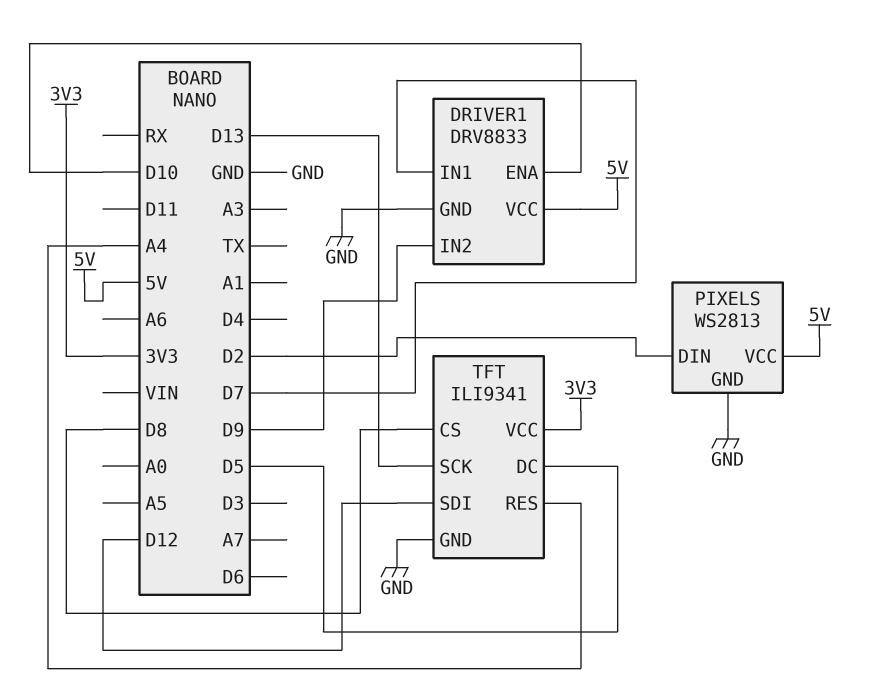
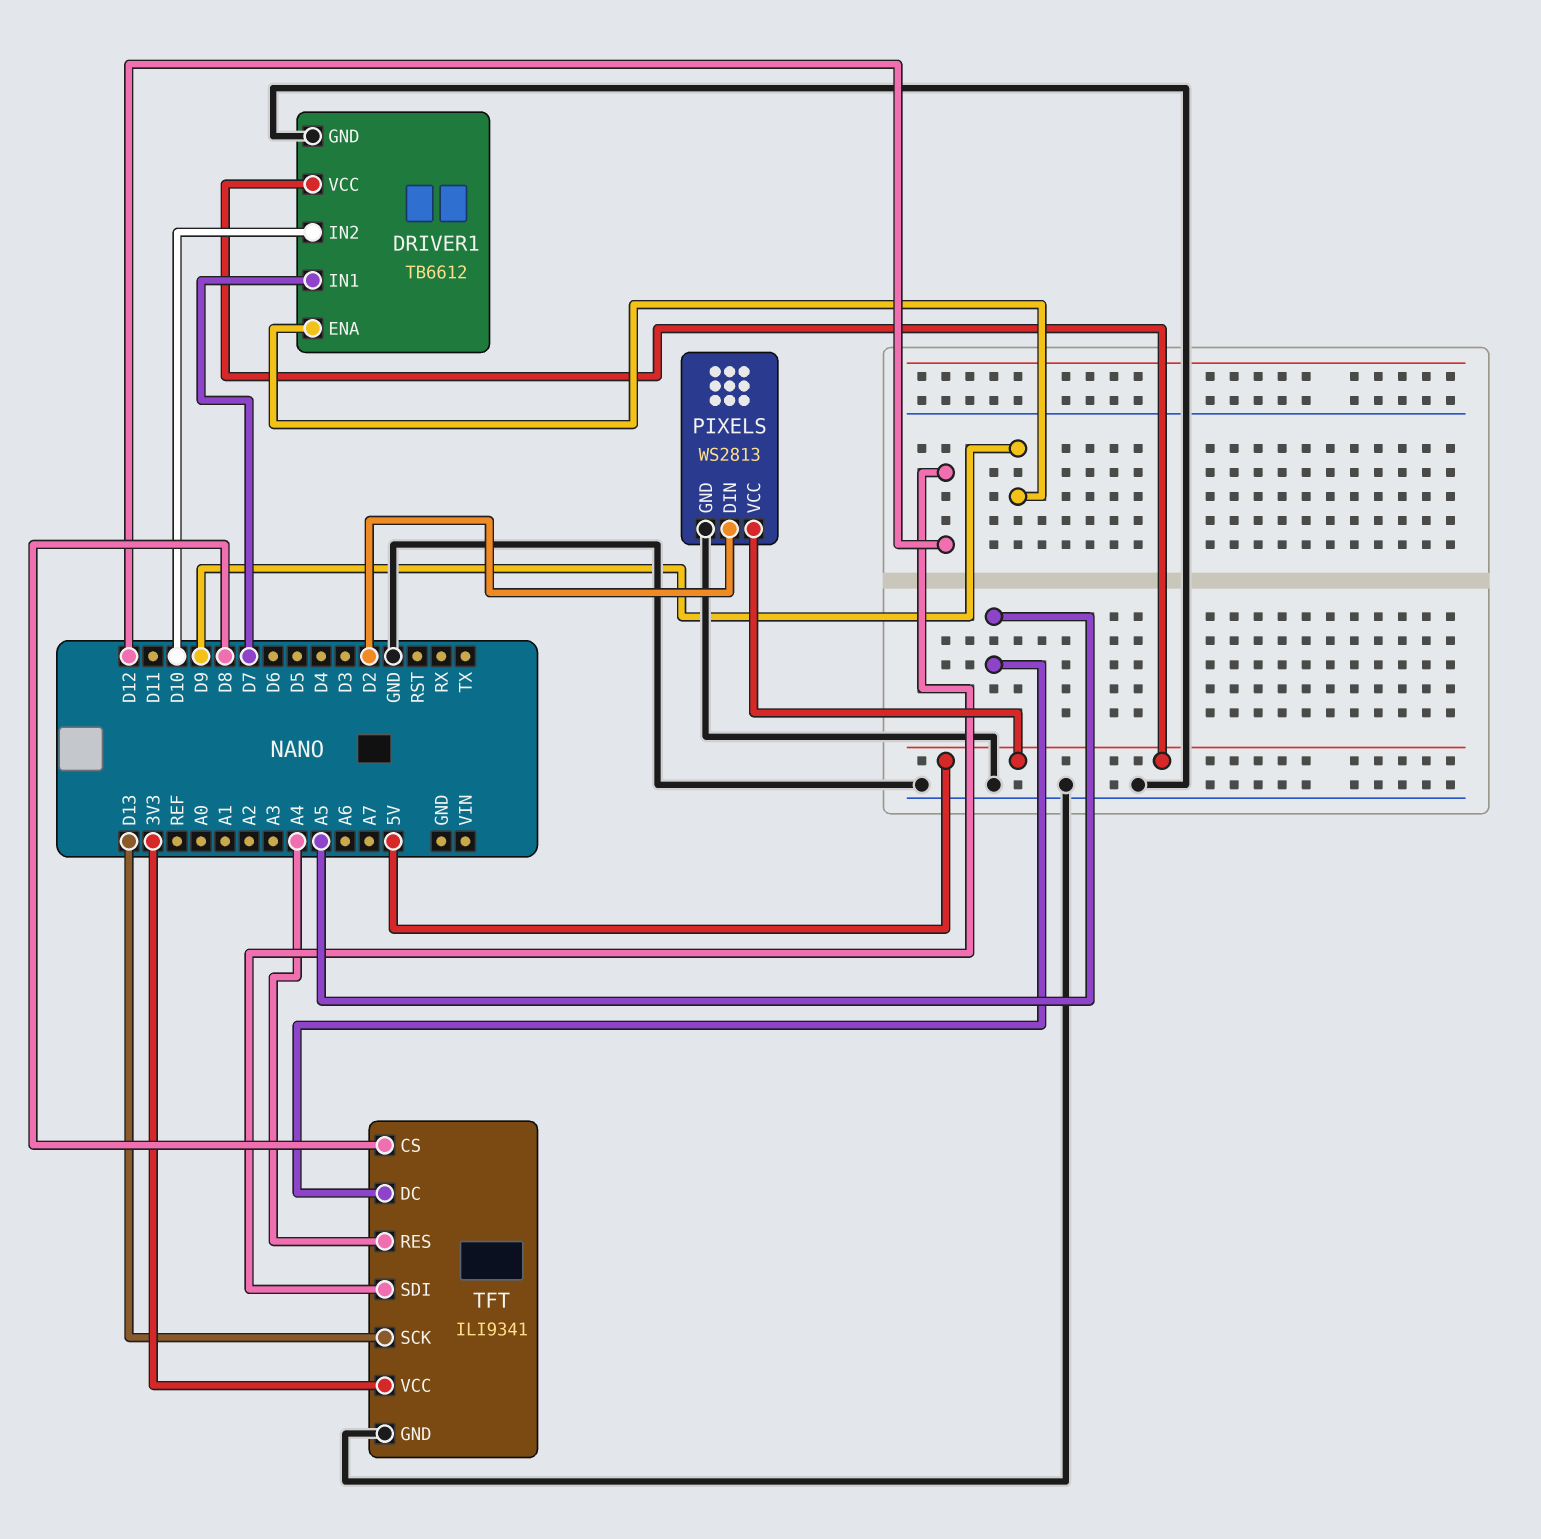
DRIVER1: DRV8833 -> TB6612
DRIVER1 pin ENA: D10 -> D9
DRIVER1 pin IN2: D9 -> D10
TFT pin DC: D5 -> A5

